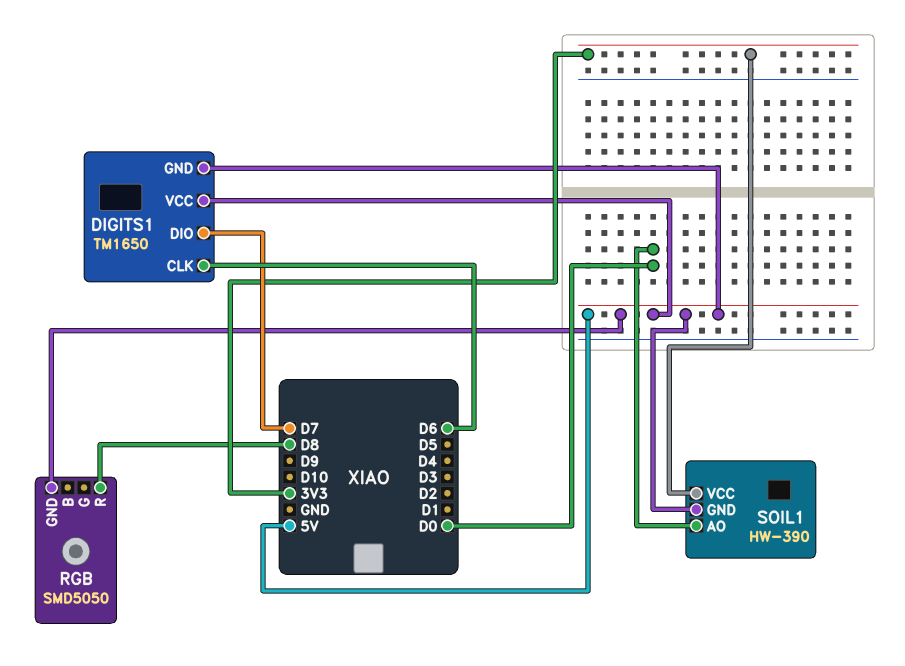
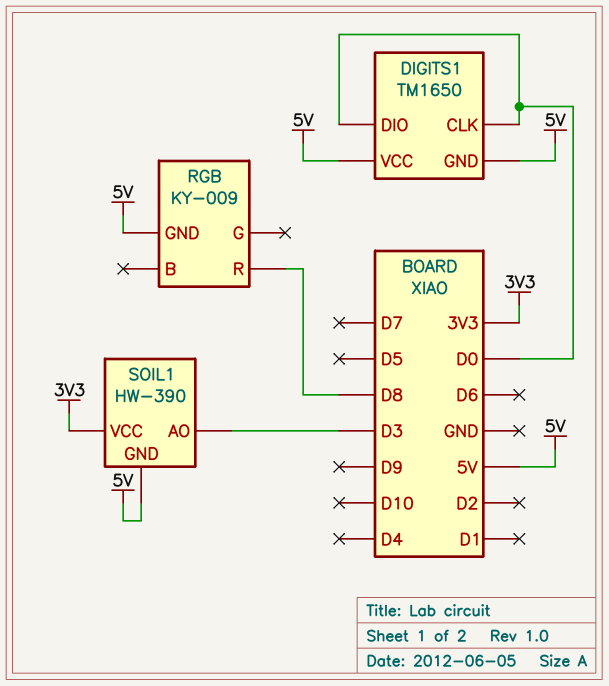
DIGITS1 pin CLK: D6 -> D0
DIGITS1 pin DIO: D7 -> D0
RGB: SMD5050 -> KY-009
SOIL1 pin AO: D0 -> D3

